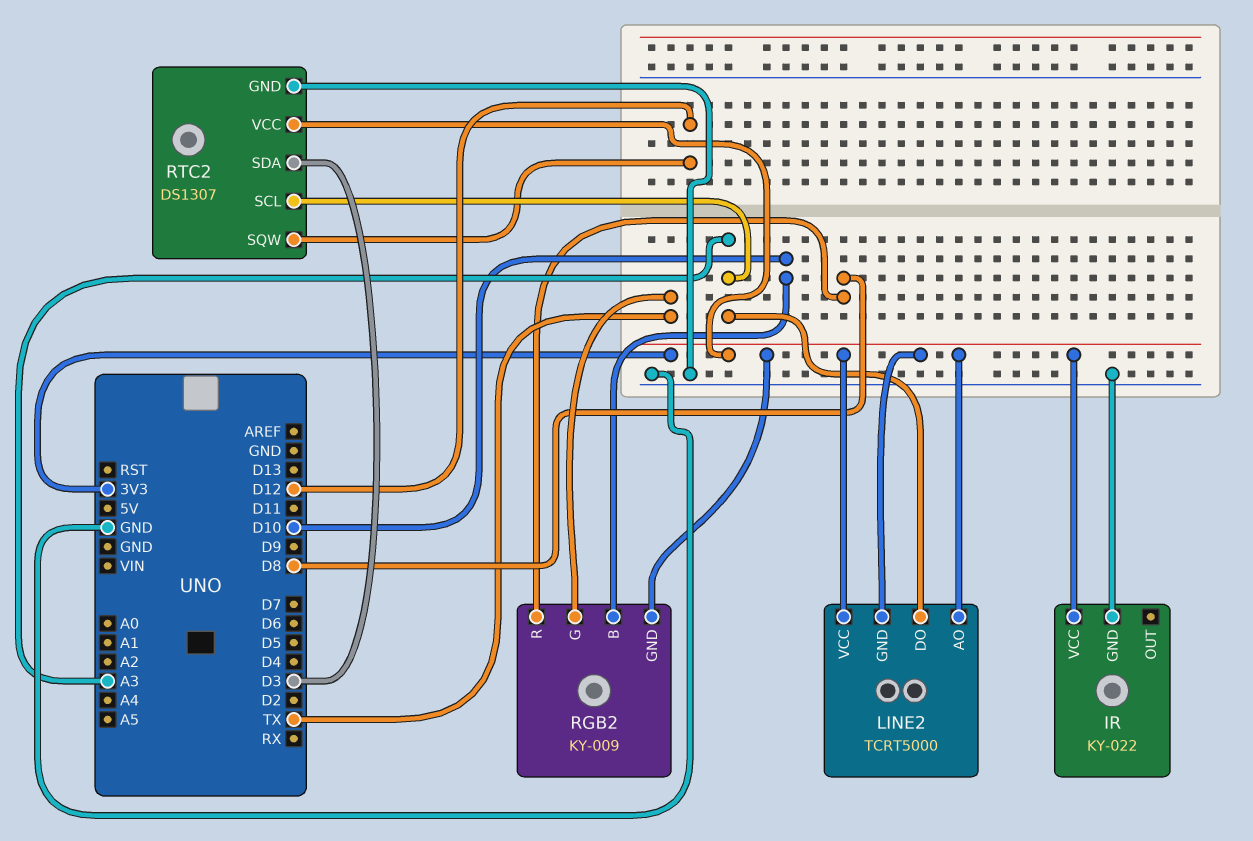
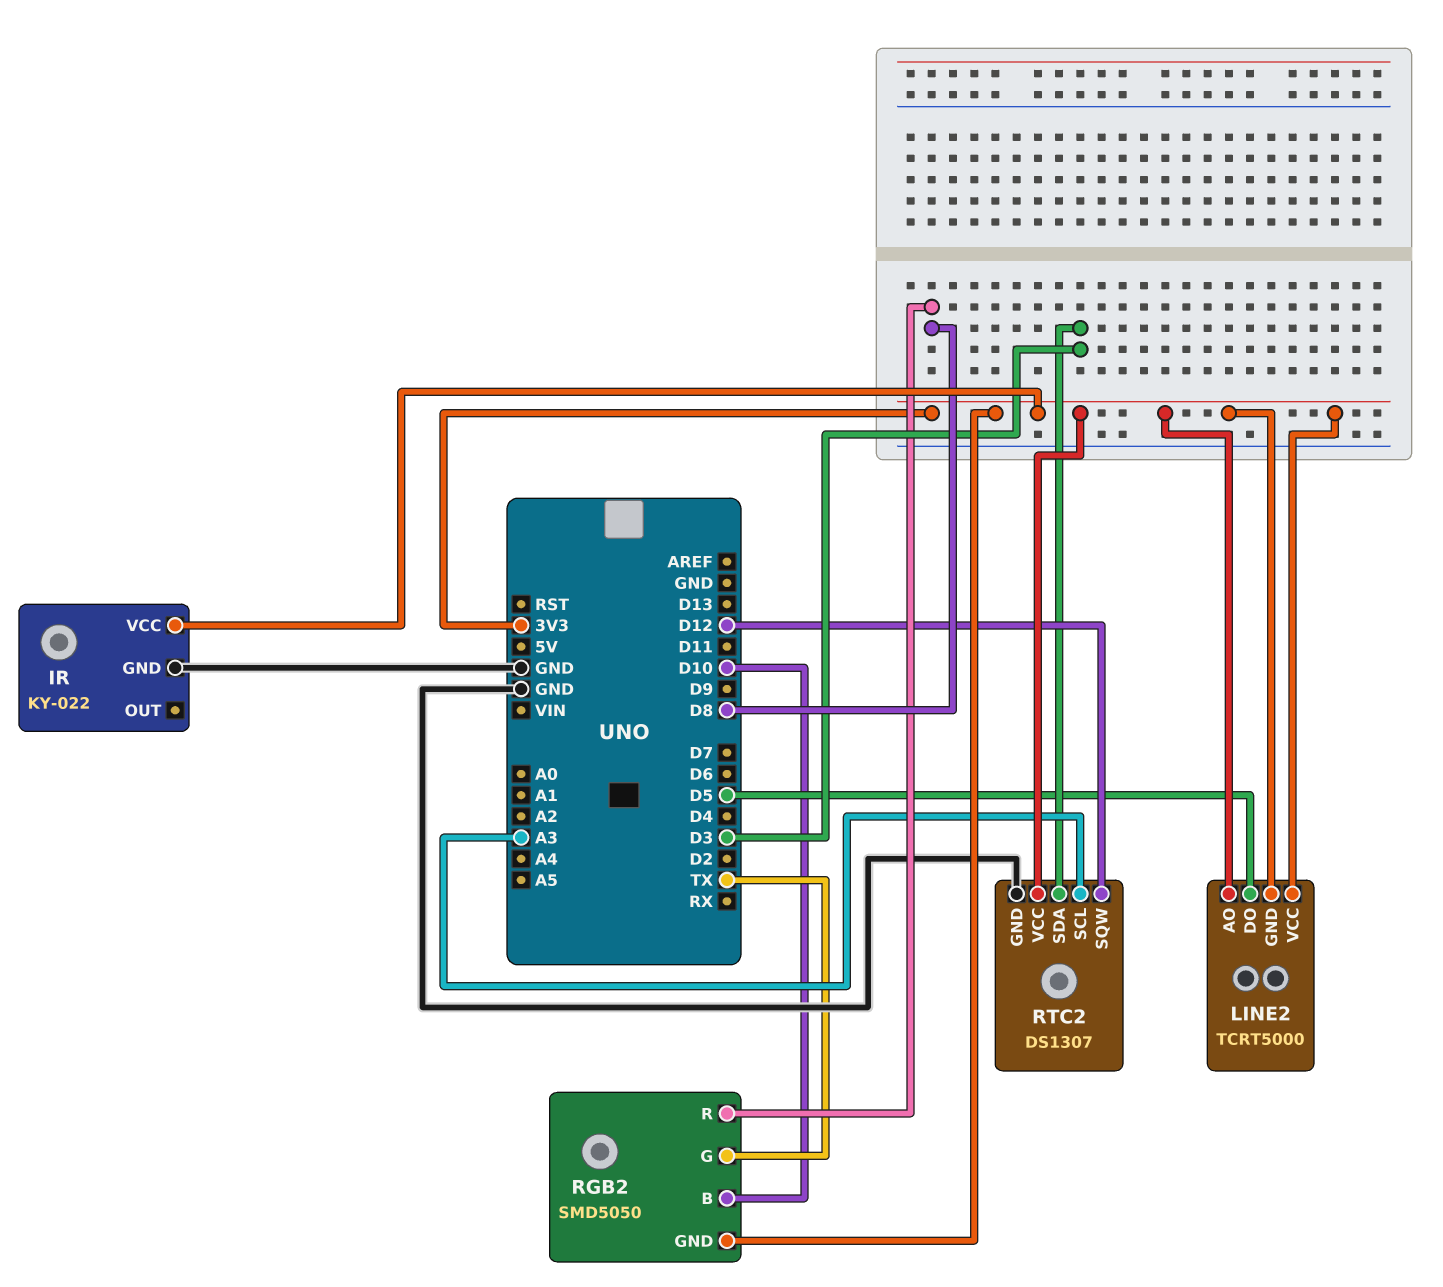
LINE2 pin DO: A3 -> D5
RGB2: KY-009 -> SMD5050

